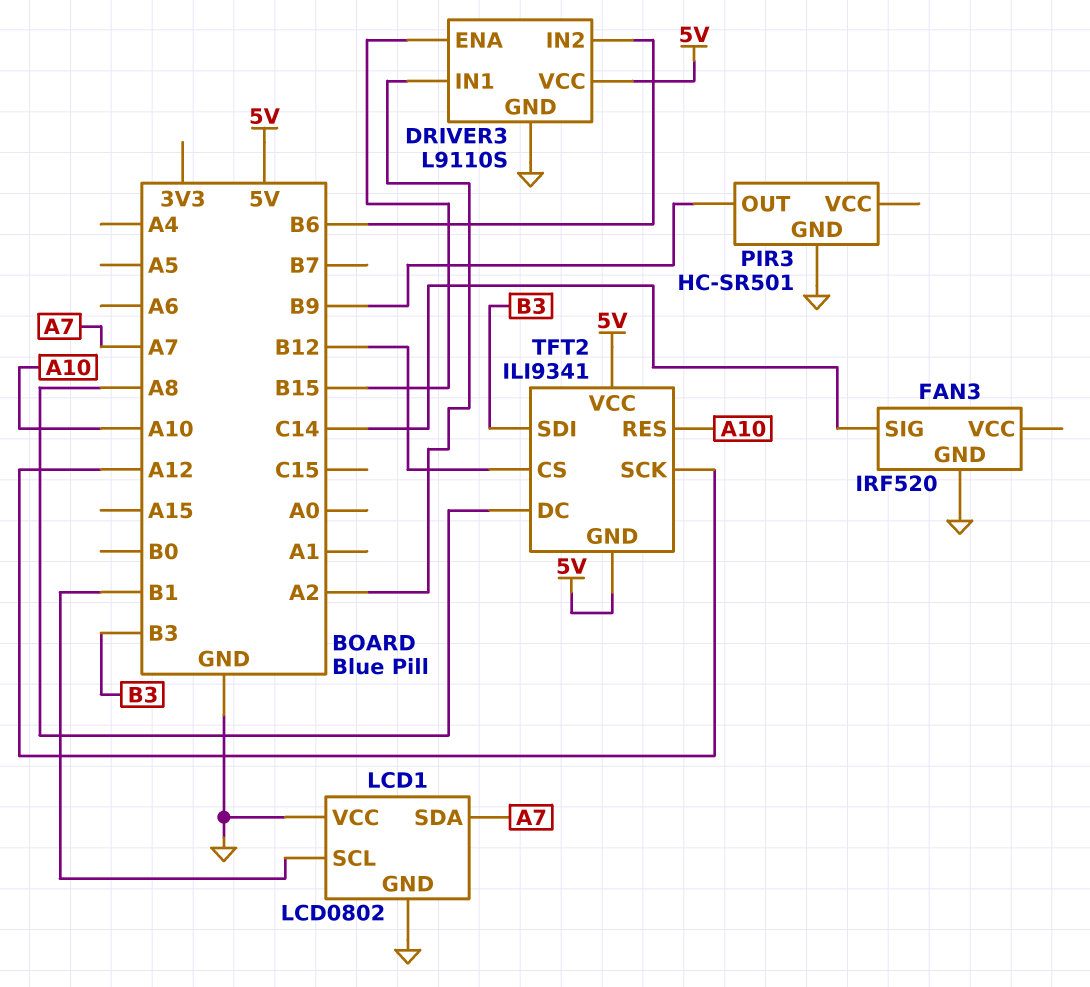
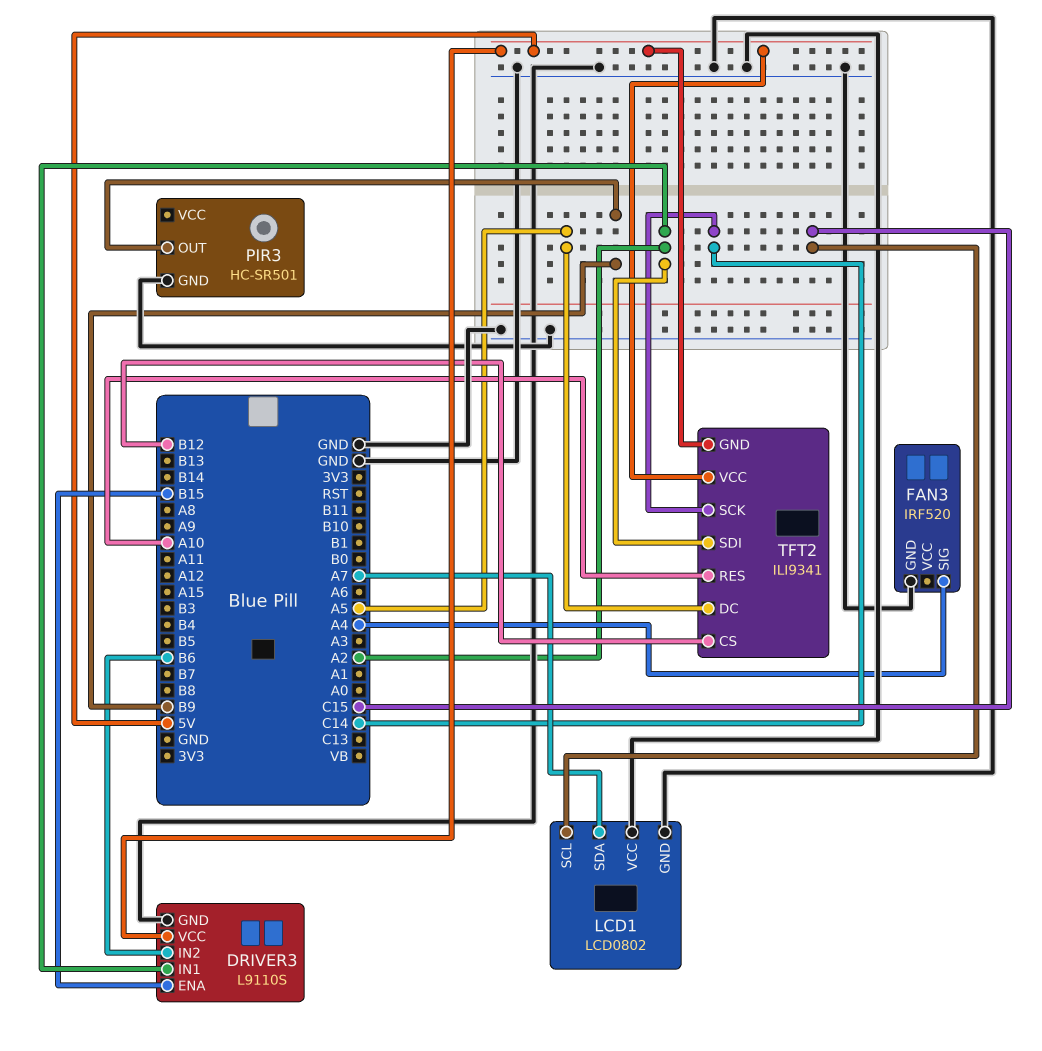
FAN3 pin SIG: C14 -> A4
LCD1 pin SCL: B1 -> C15
TFT2 pin DC: A8 -> A5
TFT2 pin SCK: A12 -> C14
TFT2 pin SDI: B3 -> A2

